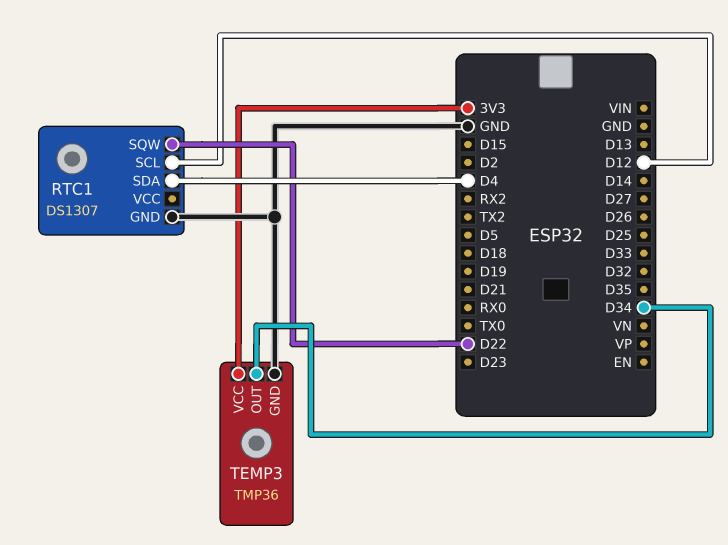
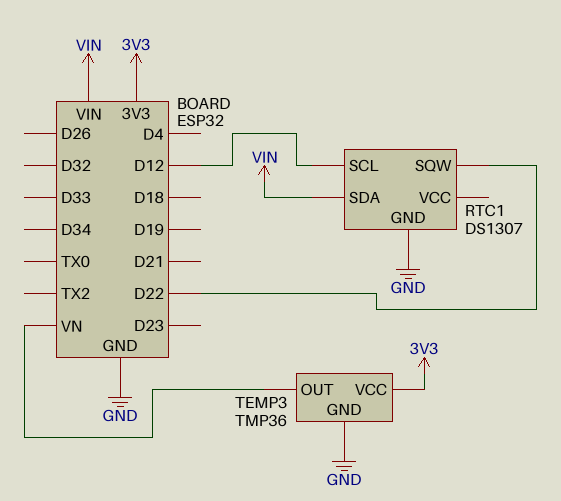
RTC1 pin SDA: D4 -> VIN
TEMP3 pin OUT: D34 -> VN

